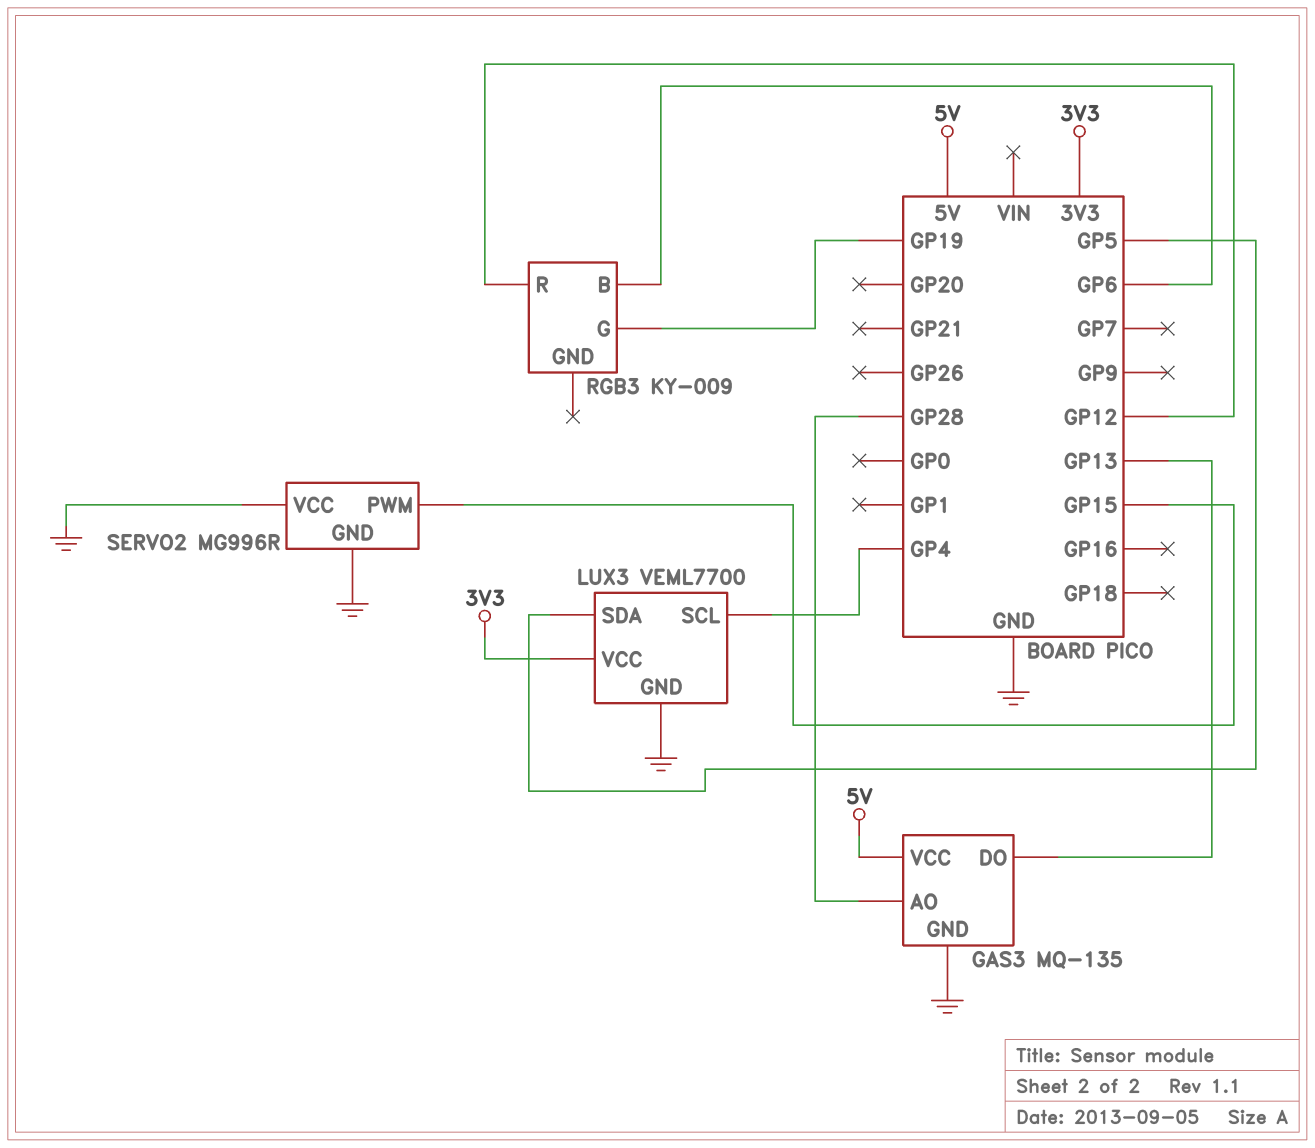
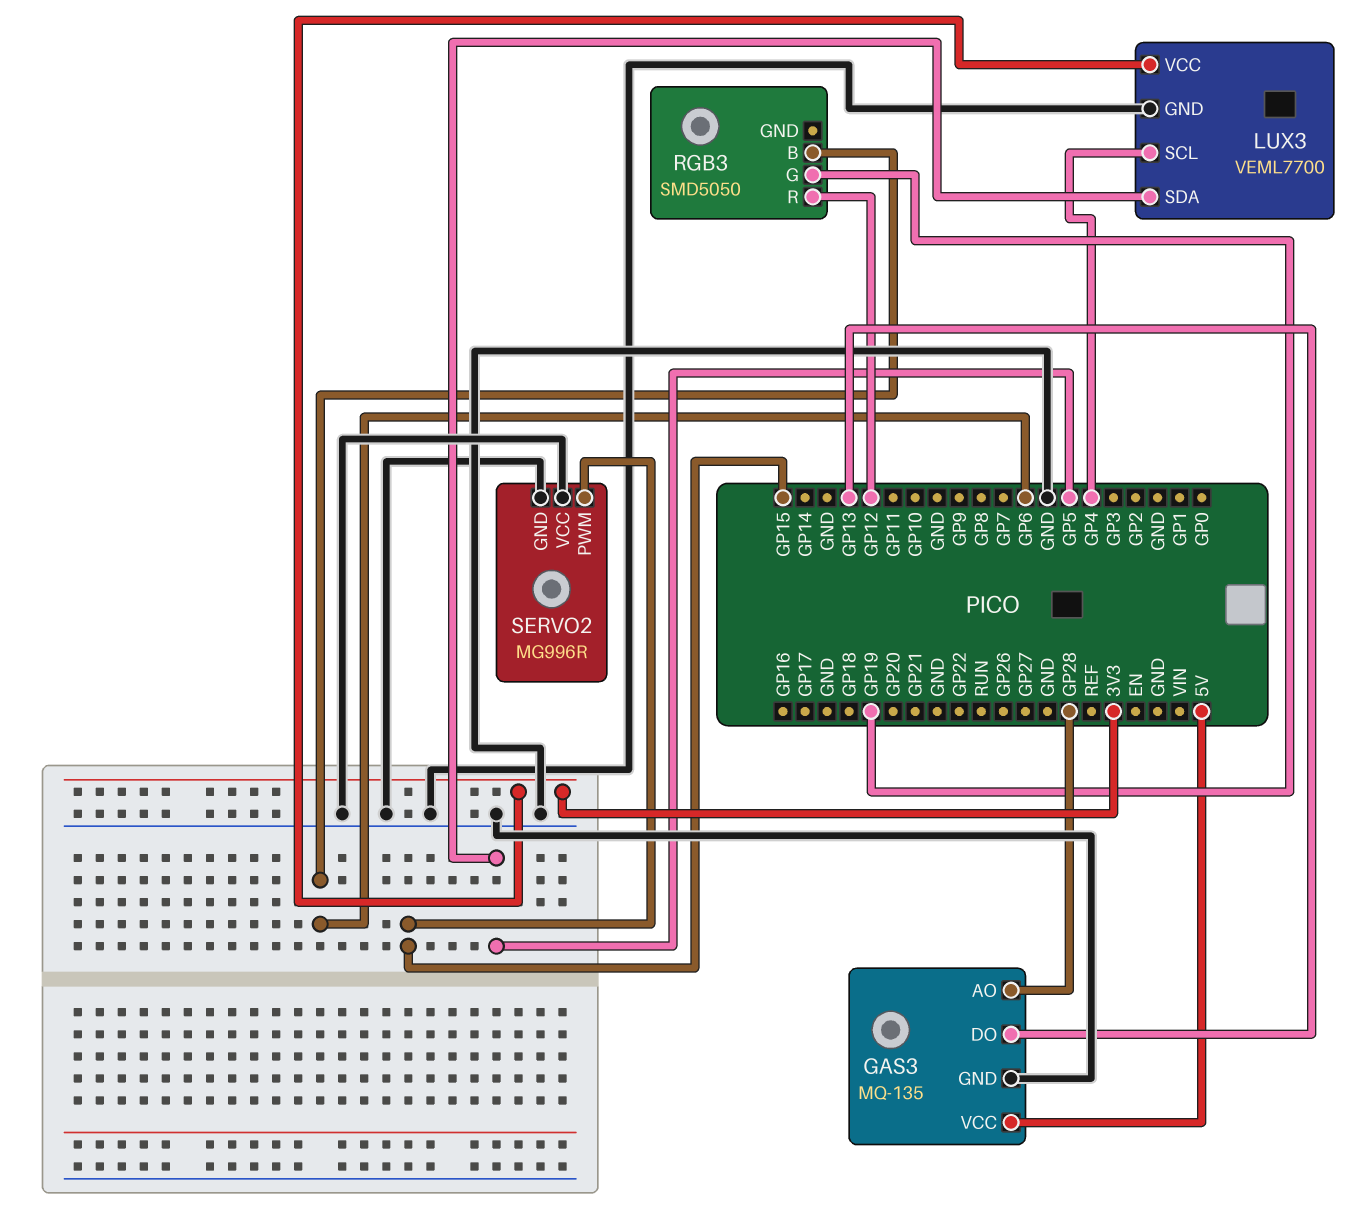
RGB3: KY-009 -> SMD5050

